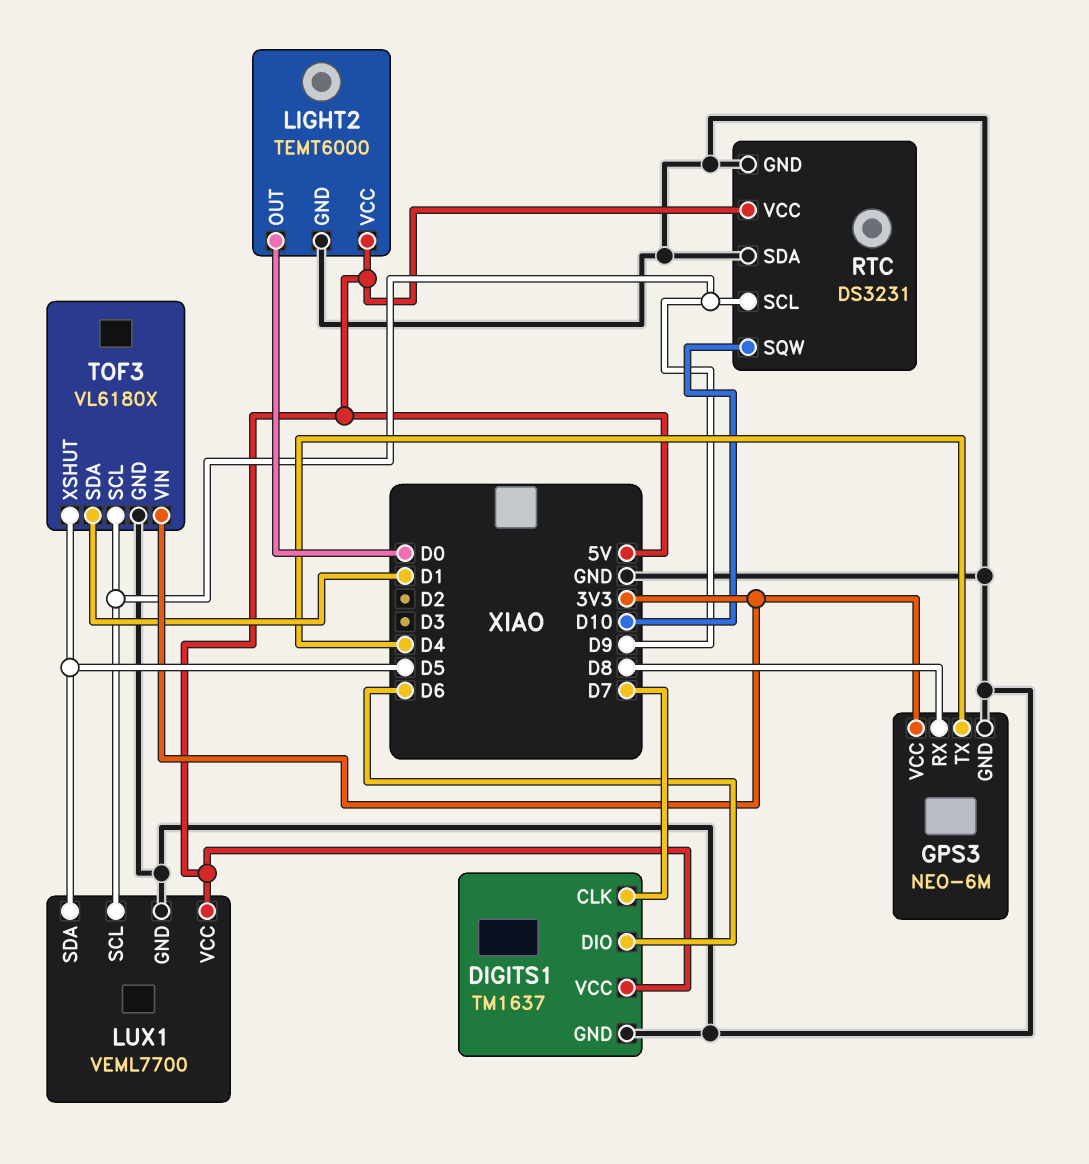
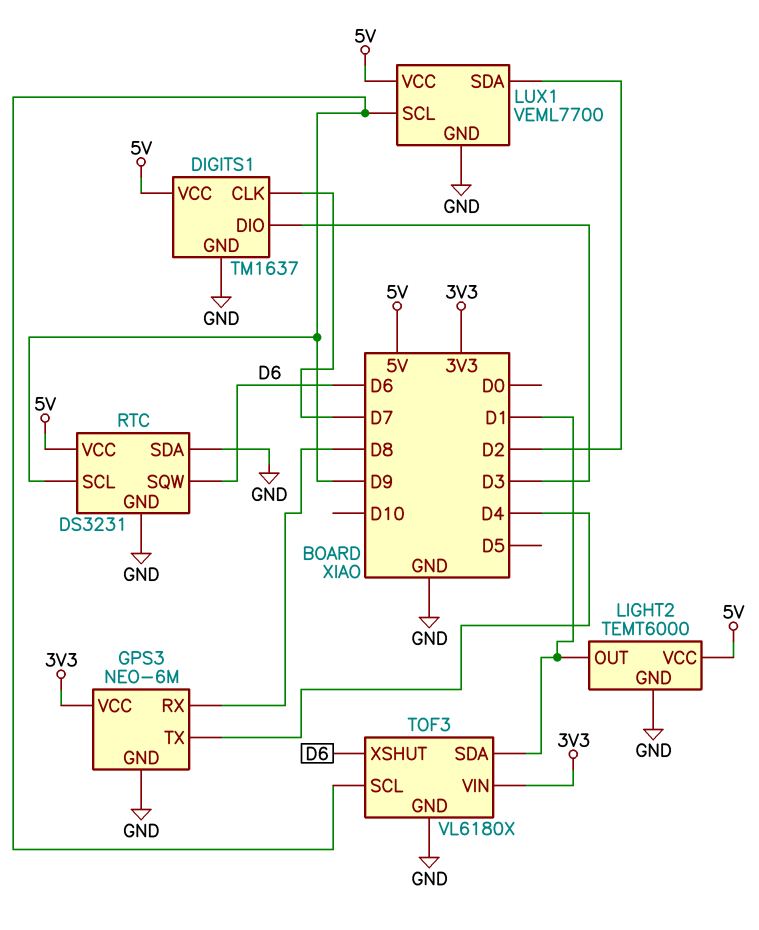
DIGITS1 pin DIO: D6 -> D3
LIGHT2 pin OUT: D0 -> D1
LUX1 pin SDA: D5 -> D2
RTC pin SQW: D10 -> D6
TOF3 pin XSHUT: D5 -> D6

